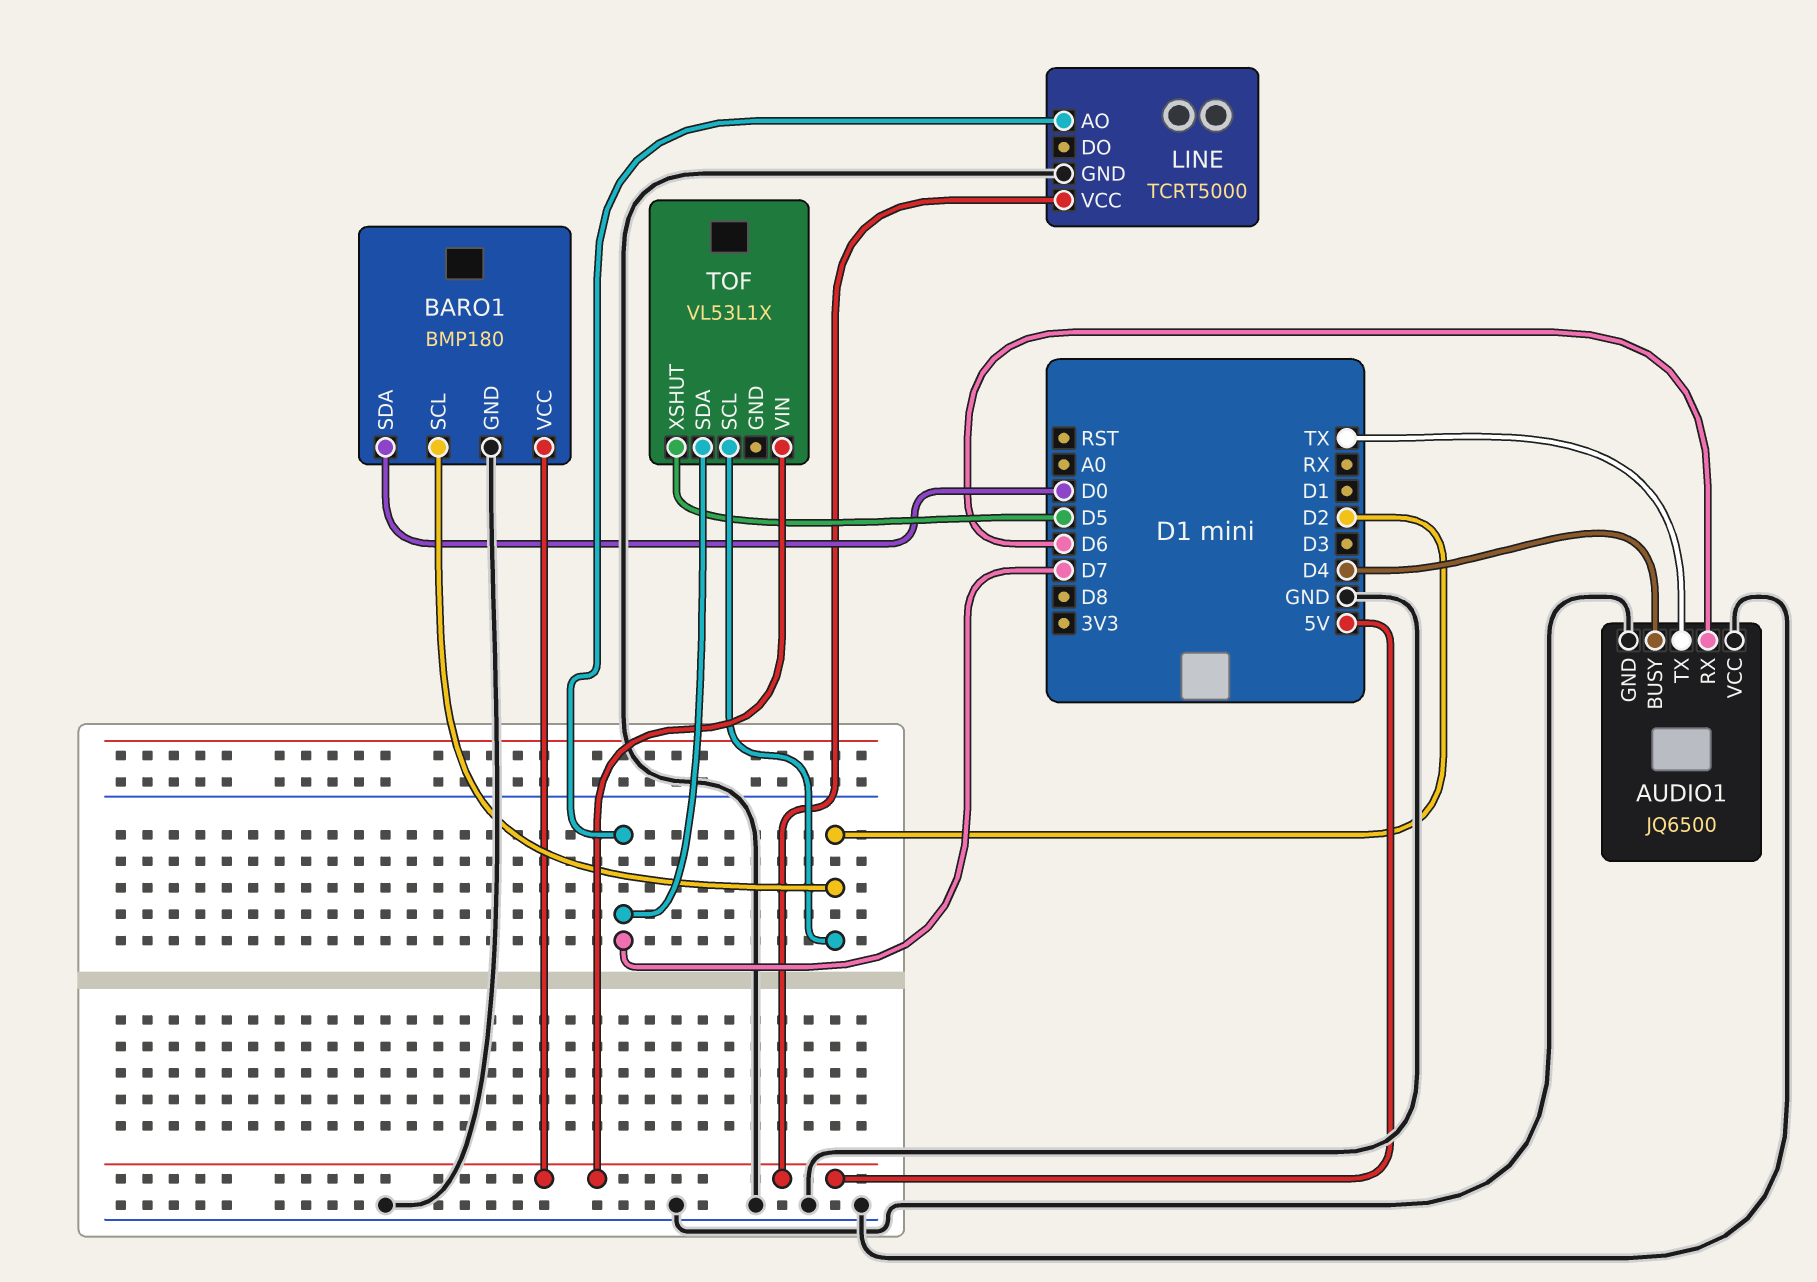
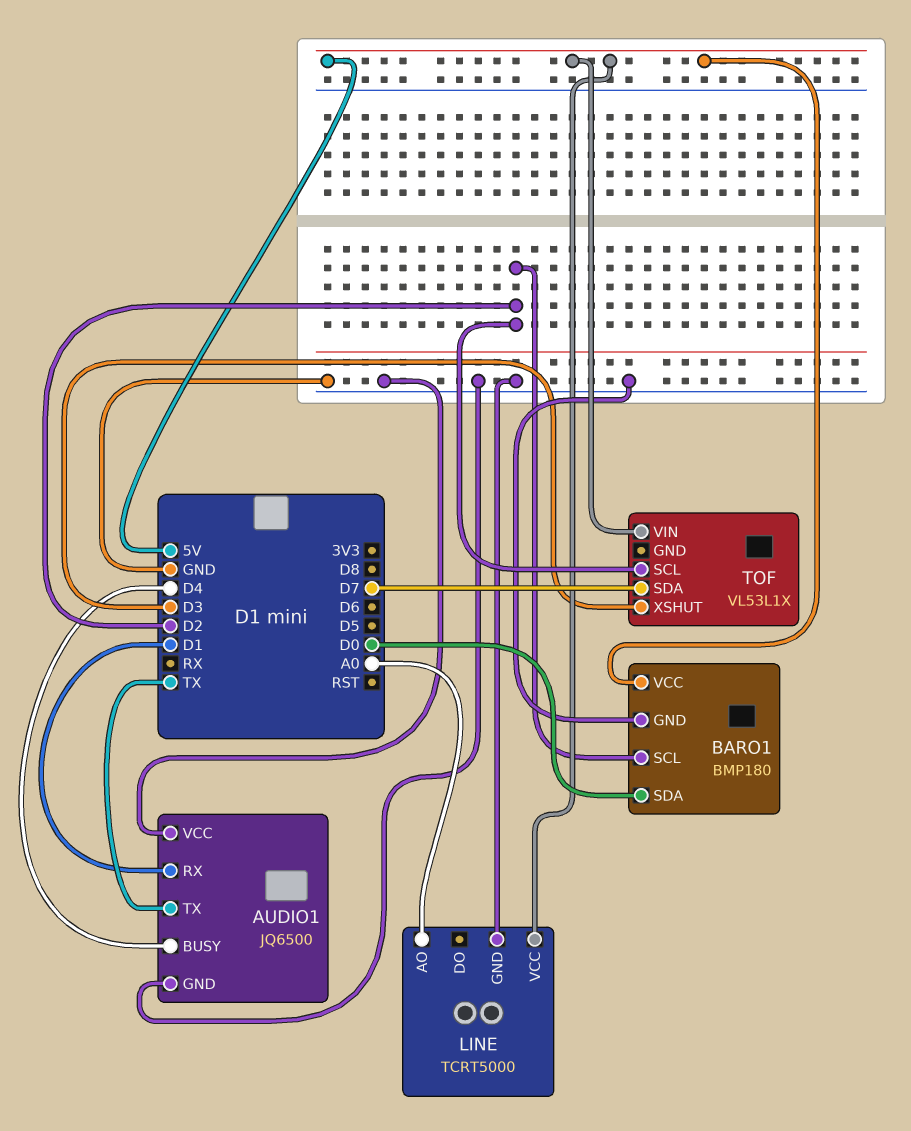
AUDIO1 pin RX: D6 -> D1
LINE pin AO: D7 -> A0
TOF pin XSHUT: D5 -> D3

